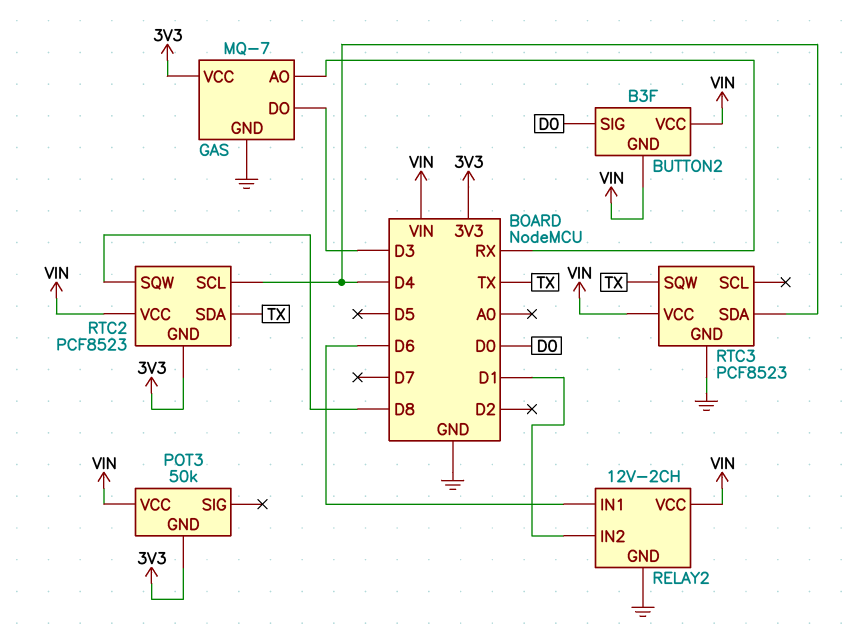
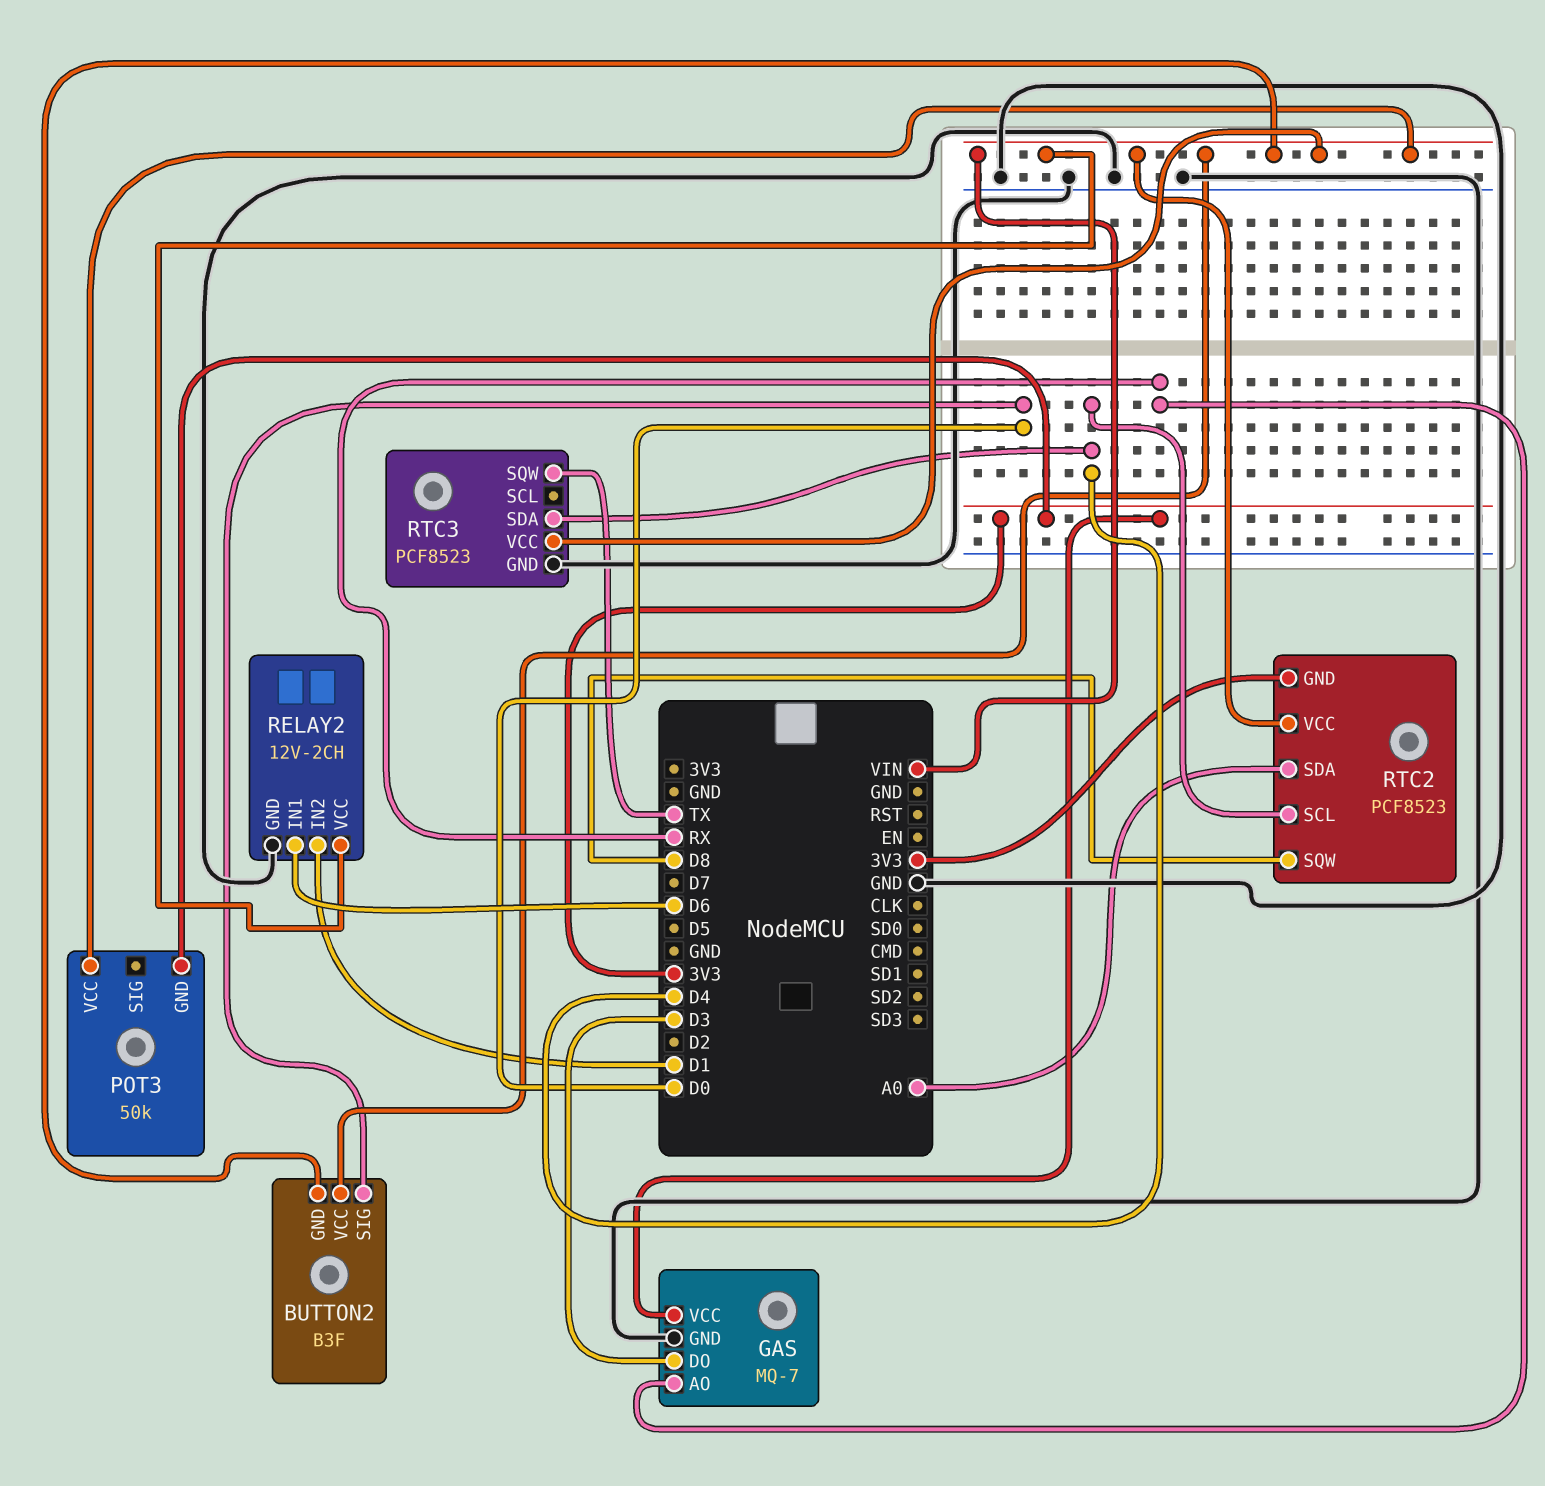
RTC2 pin SDA: TX -> A0

